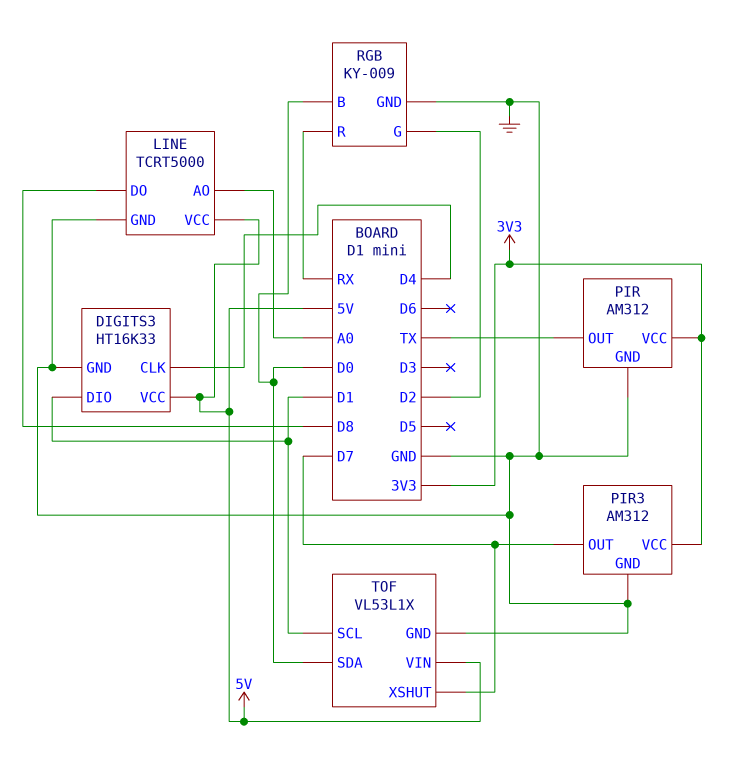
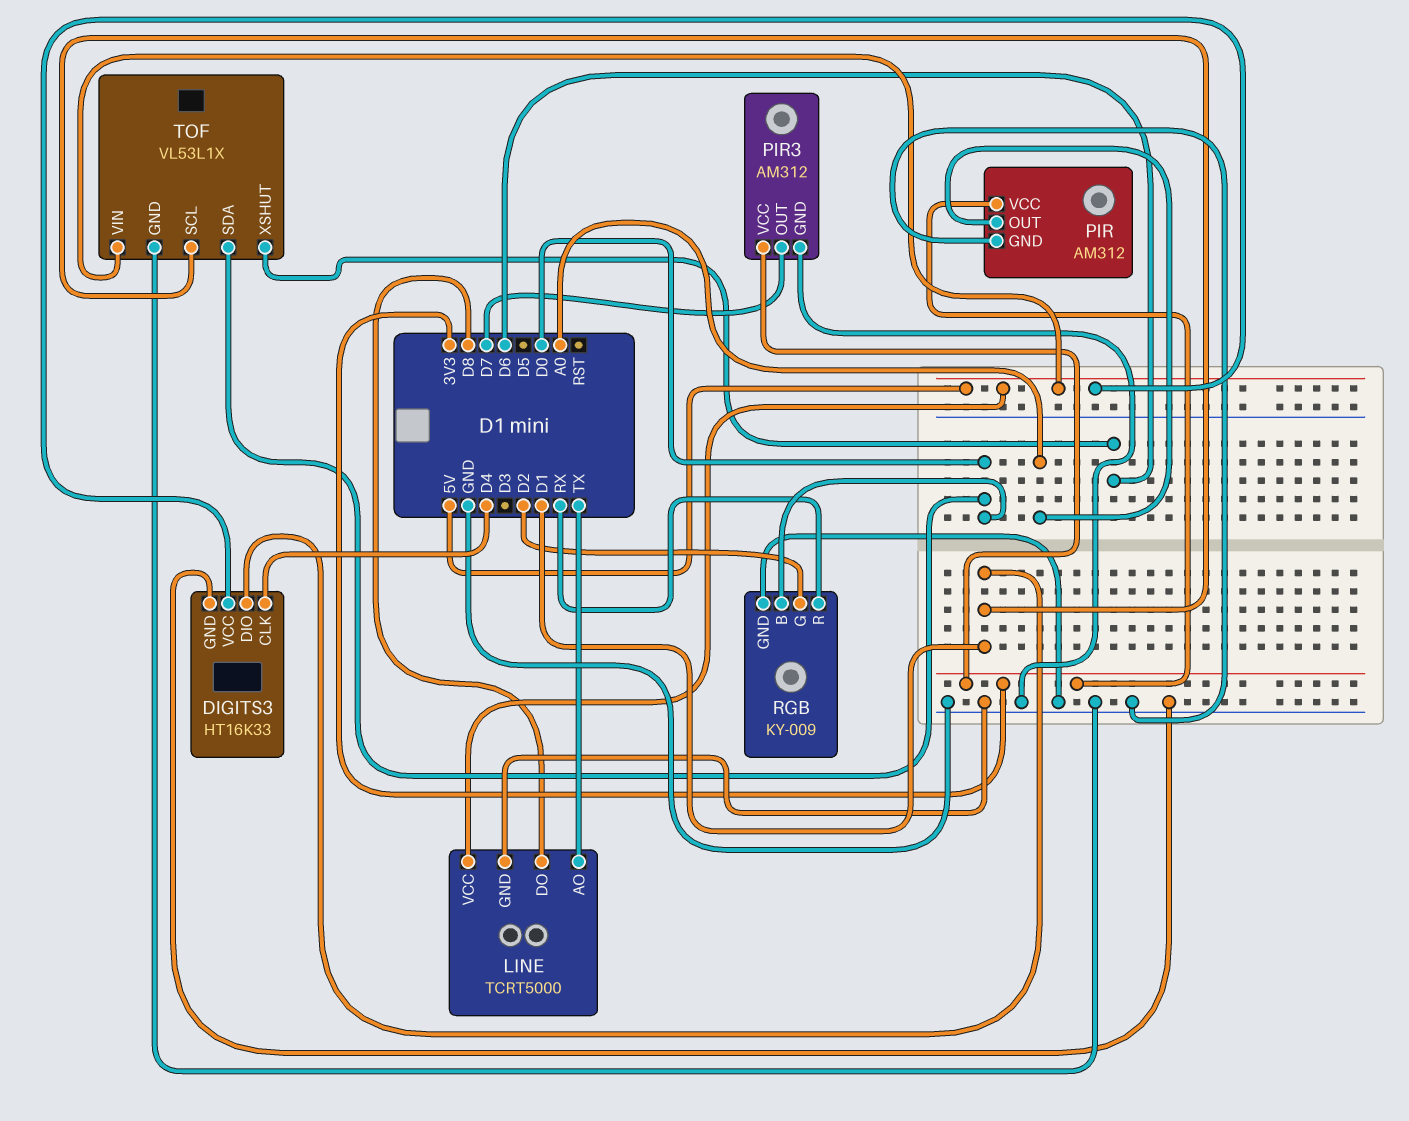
LINE pin AO: A0 -> TX
PIR pin OUT: TX -> A0
TOF pin XSHUT: D7 -> D6

